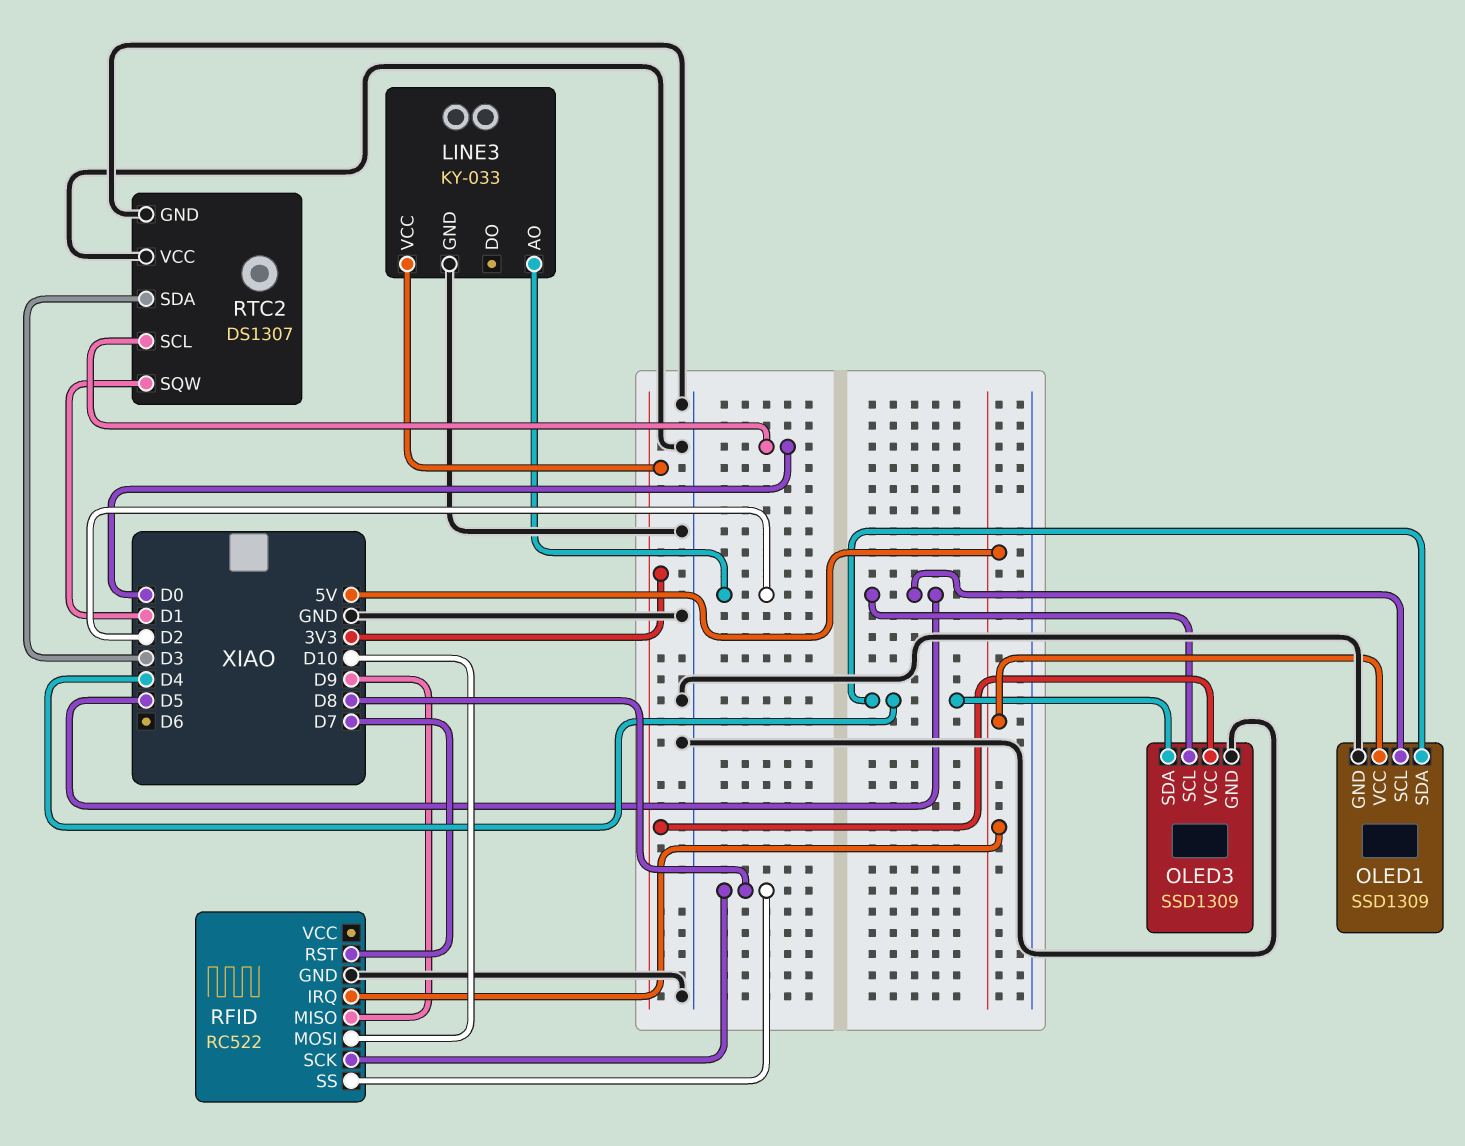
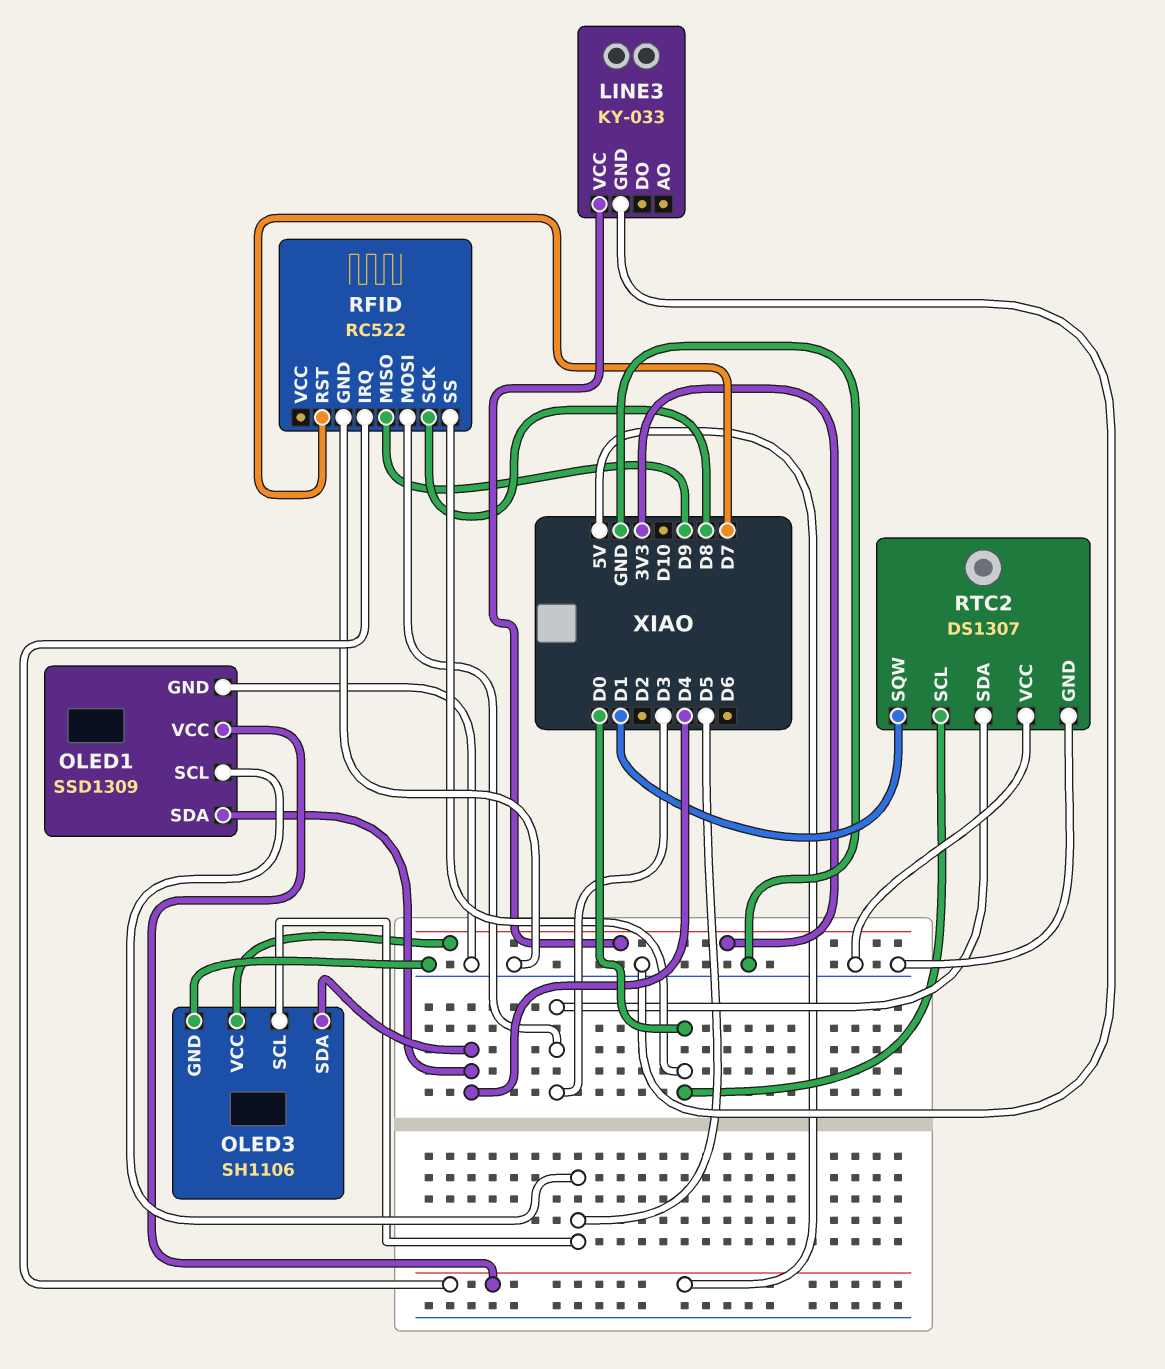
LINE3 pin AO: D2 -> none
OLED3: SSD1309 -> SH1106
RFID pin MOSI: D10 -> D3
RFID pin SS: D8 -> D0

